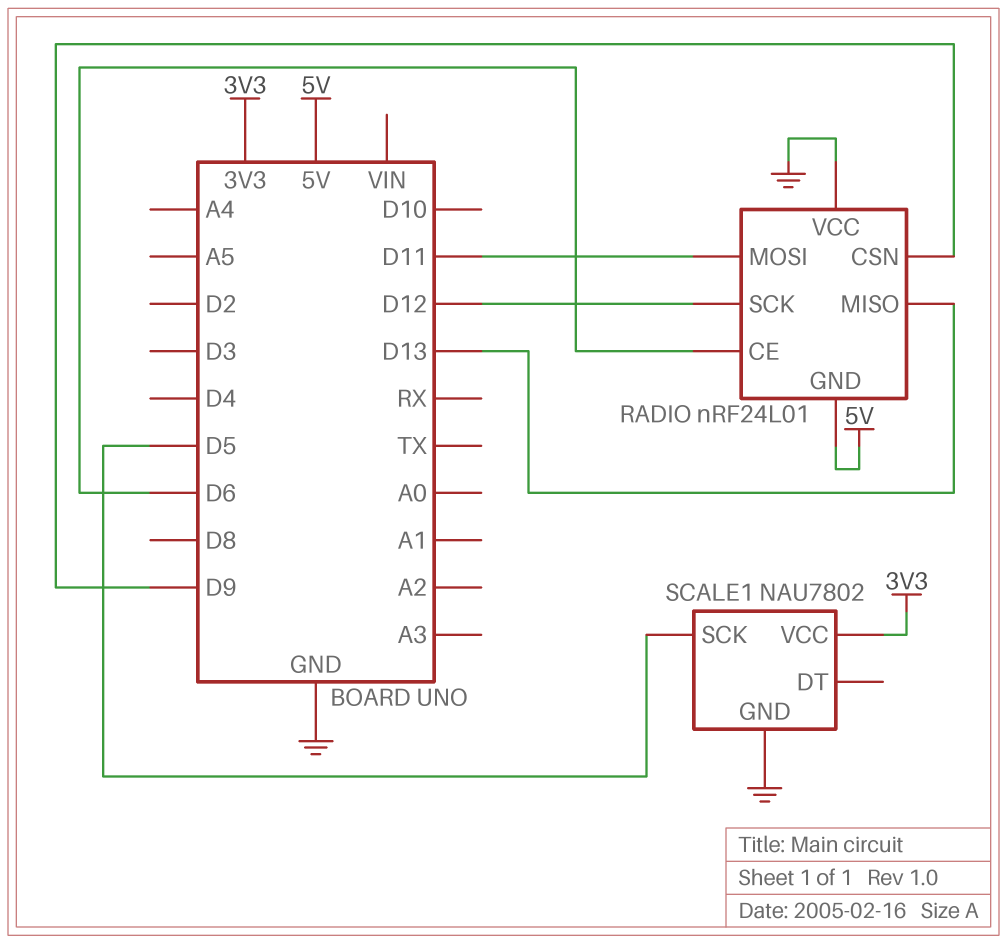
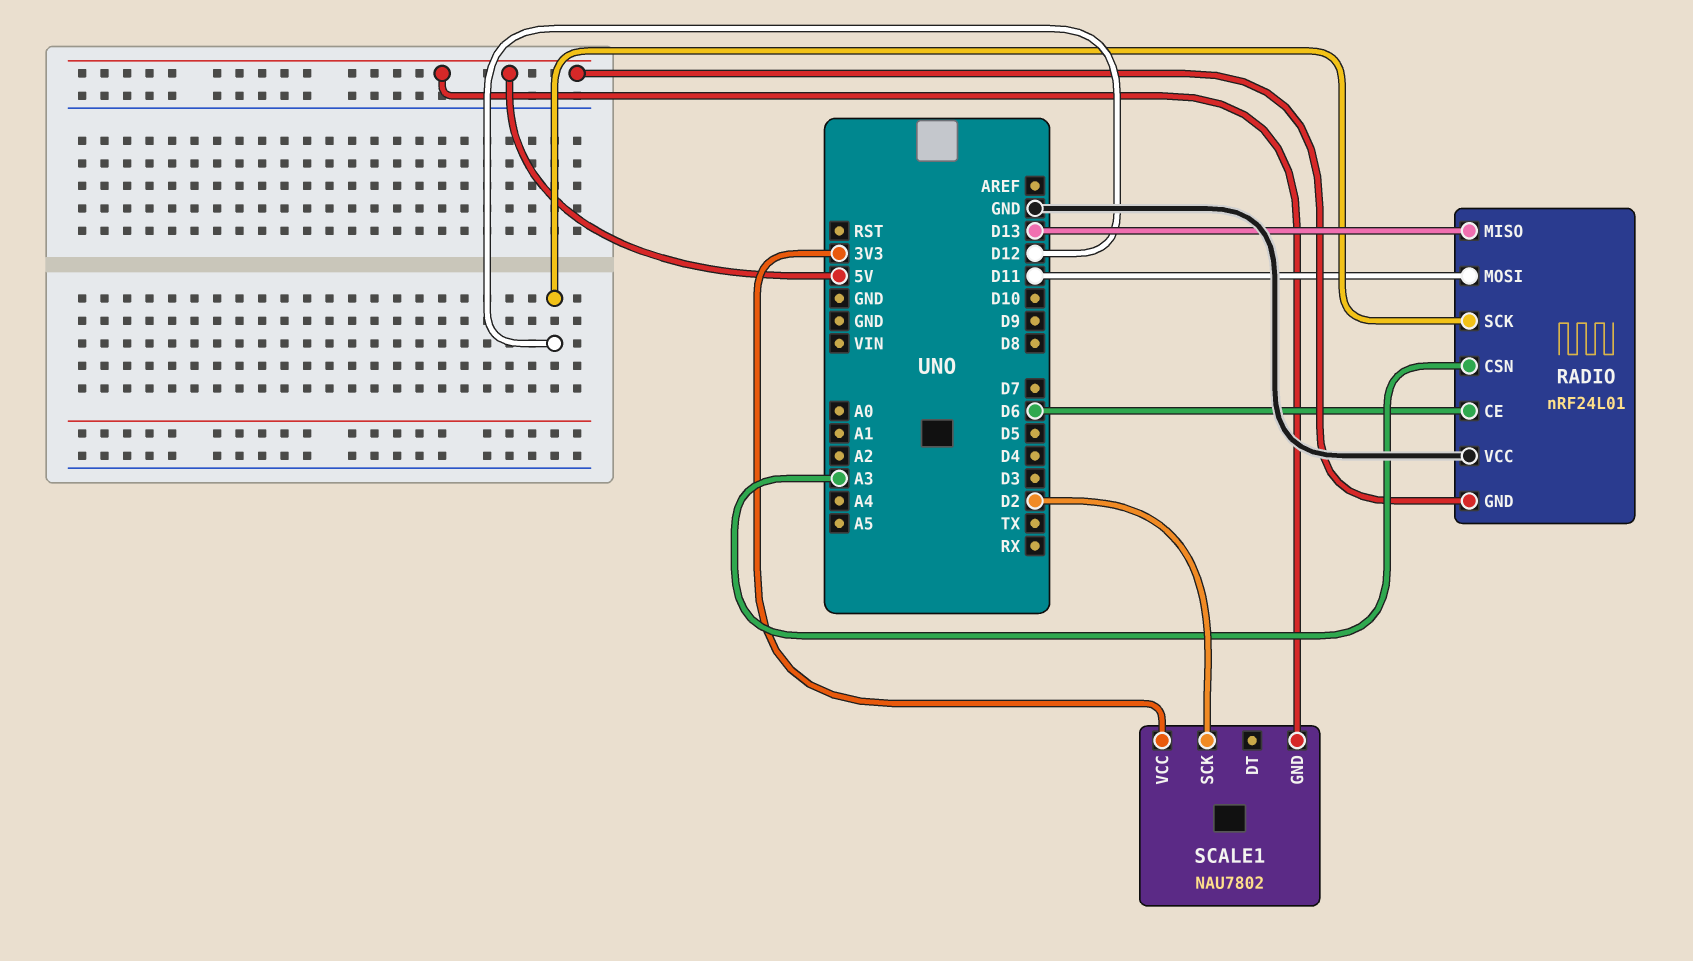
RADIO pin CSN: D9 -> A3
SCALE1 pin GND: GND -> 5V
SCALE1 pin SCK: D5 -> D2

